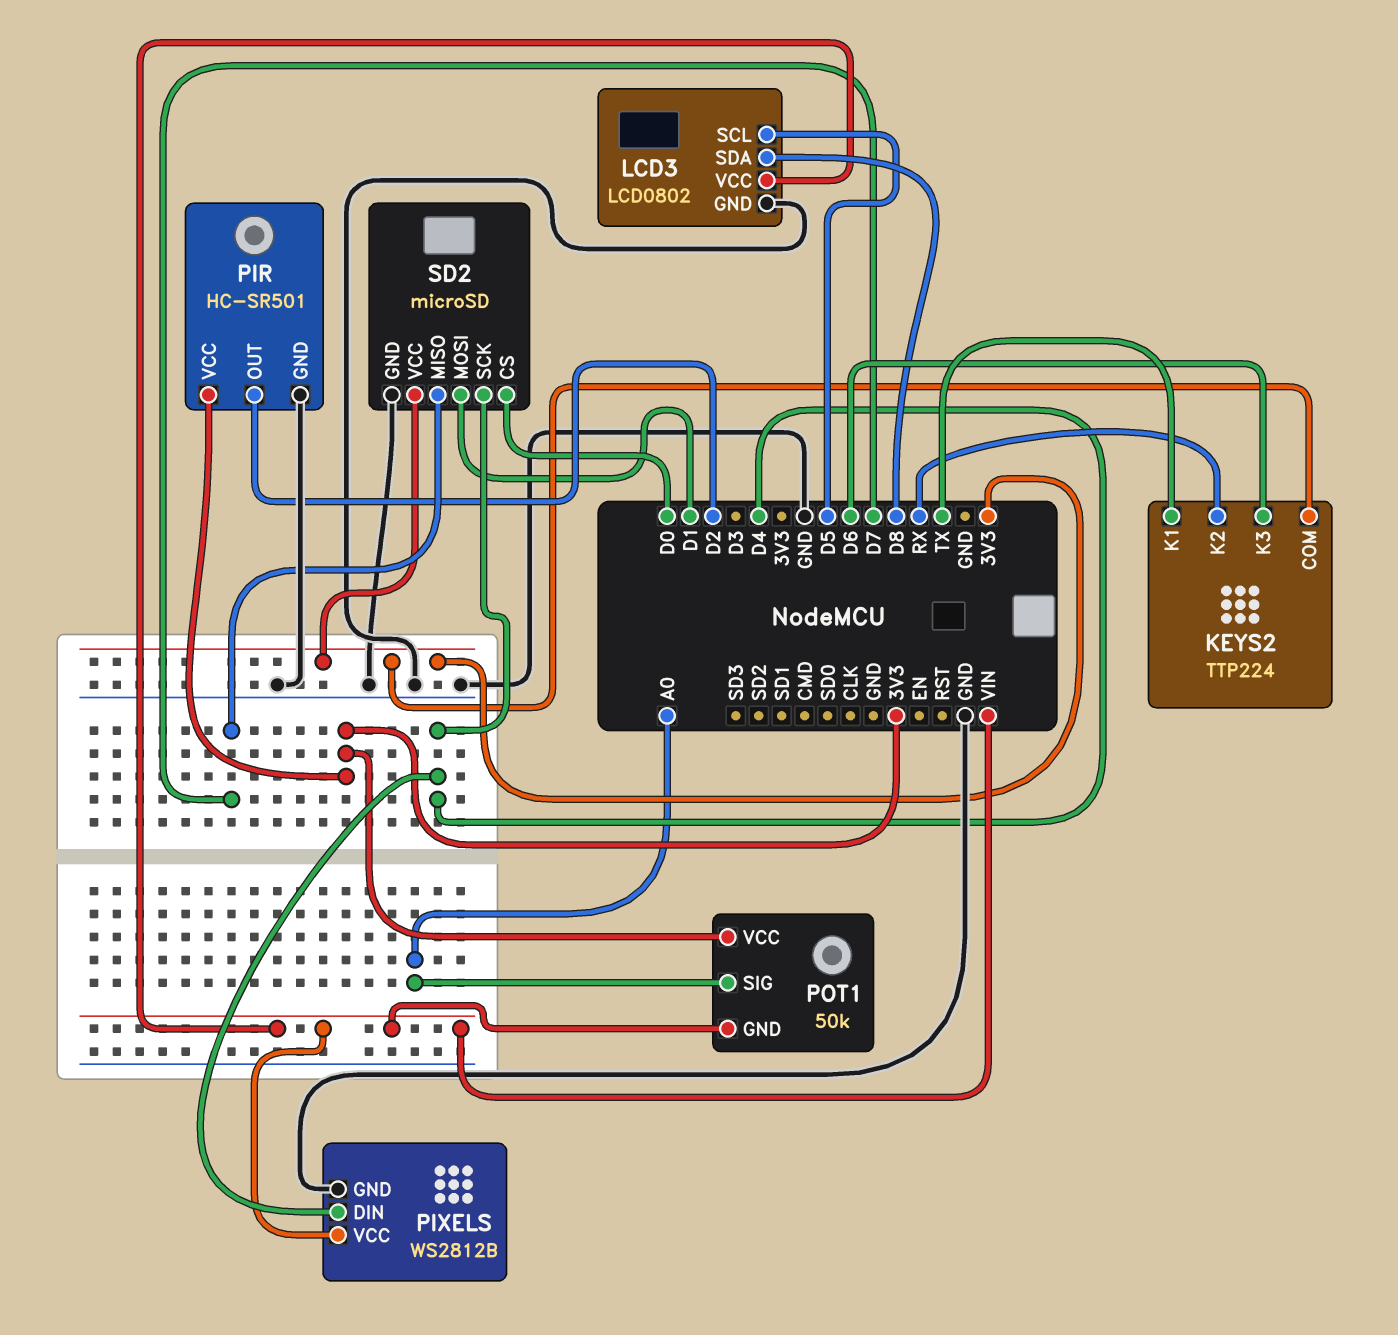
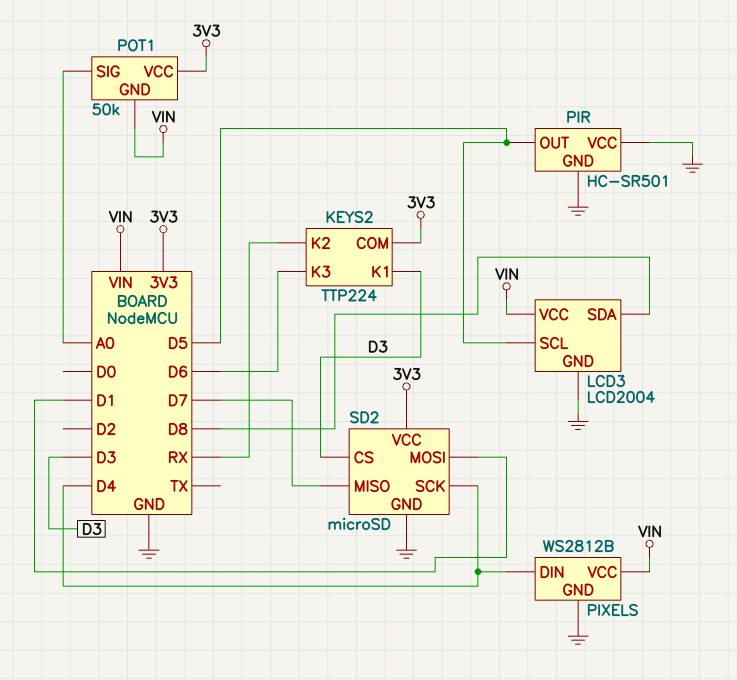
KEYS2 pin K1: TX -> D3
LCD3: LCD0802 -> LCD2004
PIR pin OUT: D2 -> D5
PIR pin VCC: 3V3 -> GND
SD2 pin CS: D0 -> D3

